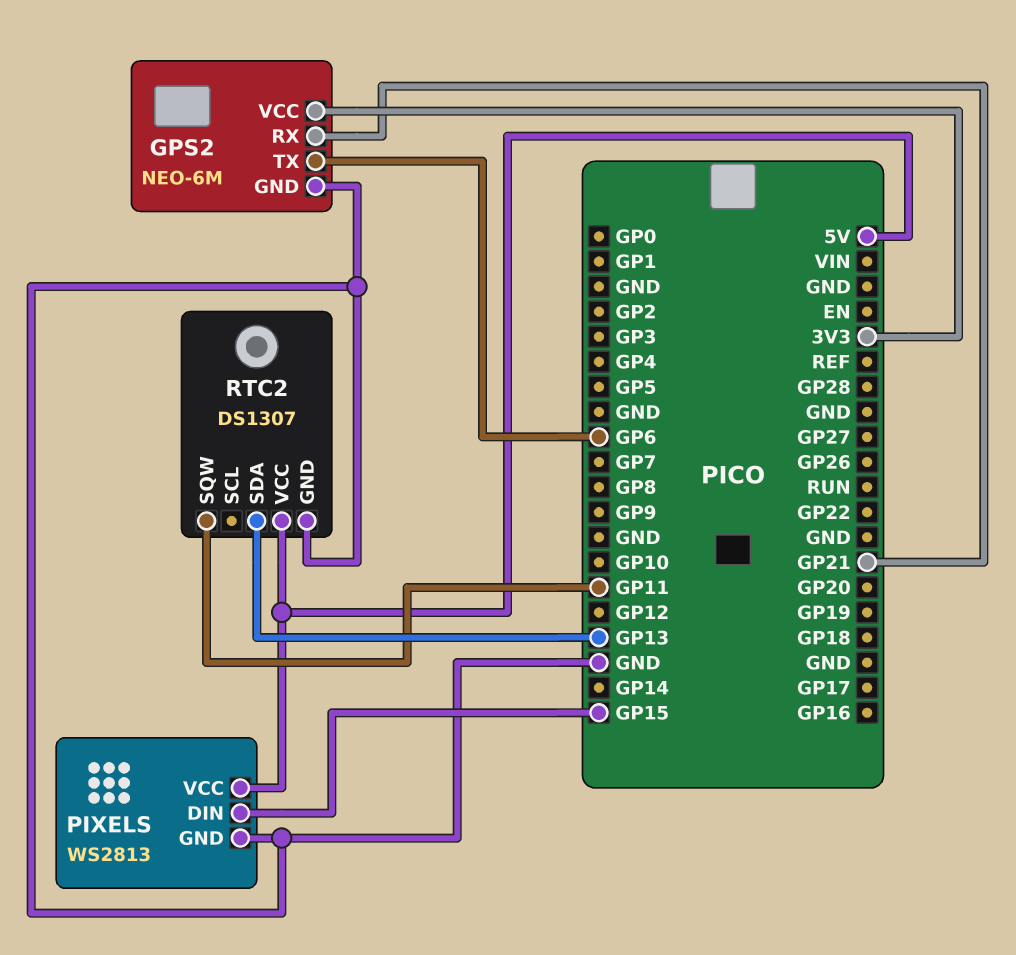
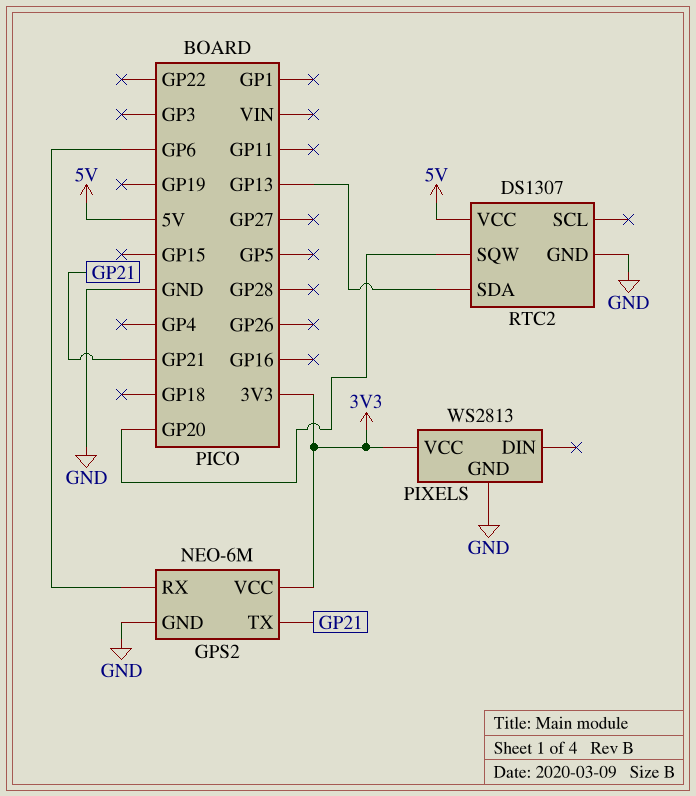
GPS2 pin RX: GP21 -> GP6
GPS2 pin TX: GP6 -> GP21
PIXELS pin DIN: GP15 -> none
PIXELS pin VCC: 5V -> 3V3
RTC2 pin SQW: GP11 -> GP20

